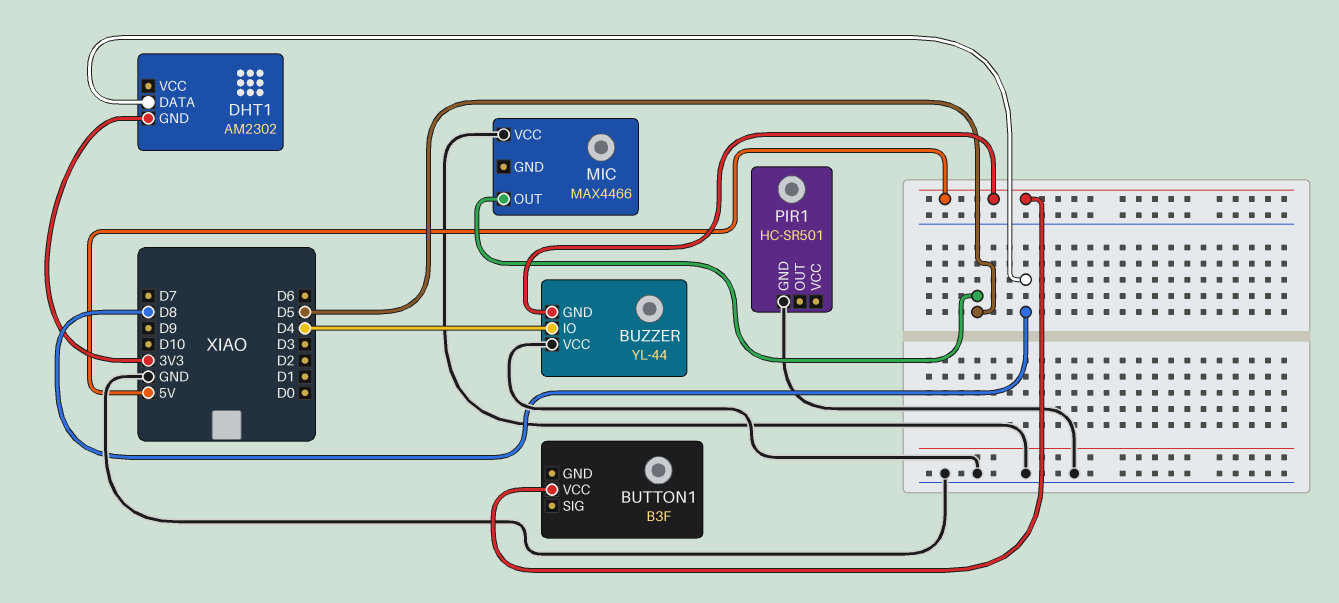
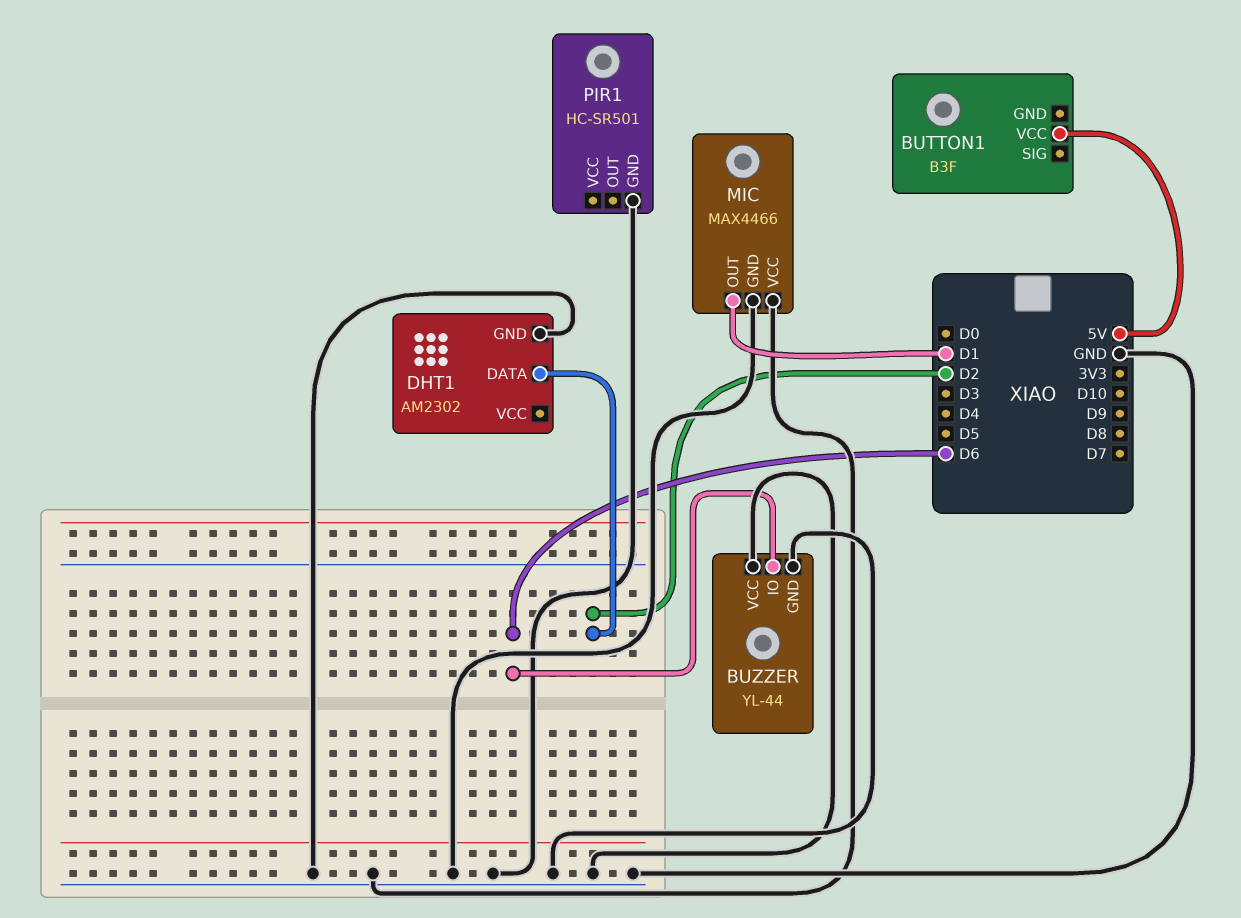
BUZZER pin GND: 5V -> GND
BUZZER pin IO: D4 -> D6
DHT1 pin DATA: D8 -> D2
DHT1 pin GND: 3V3 -> GND
MIC pin GND: none -> GND
MIC pin OUT: D5 -> D1

